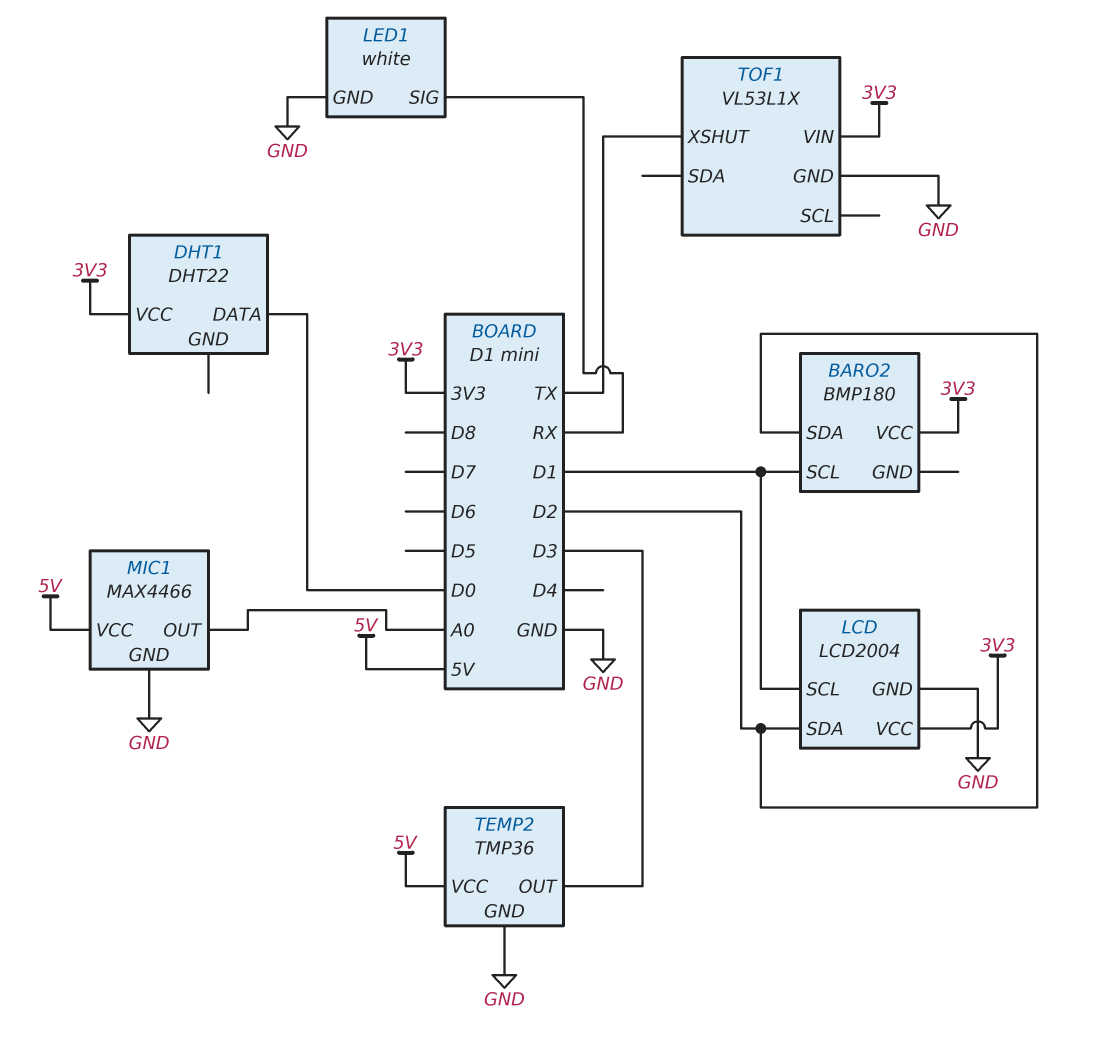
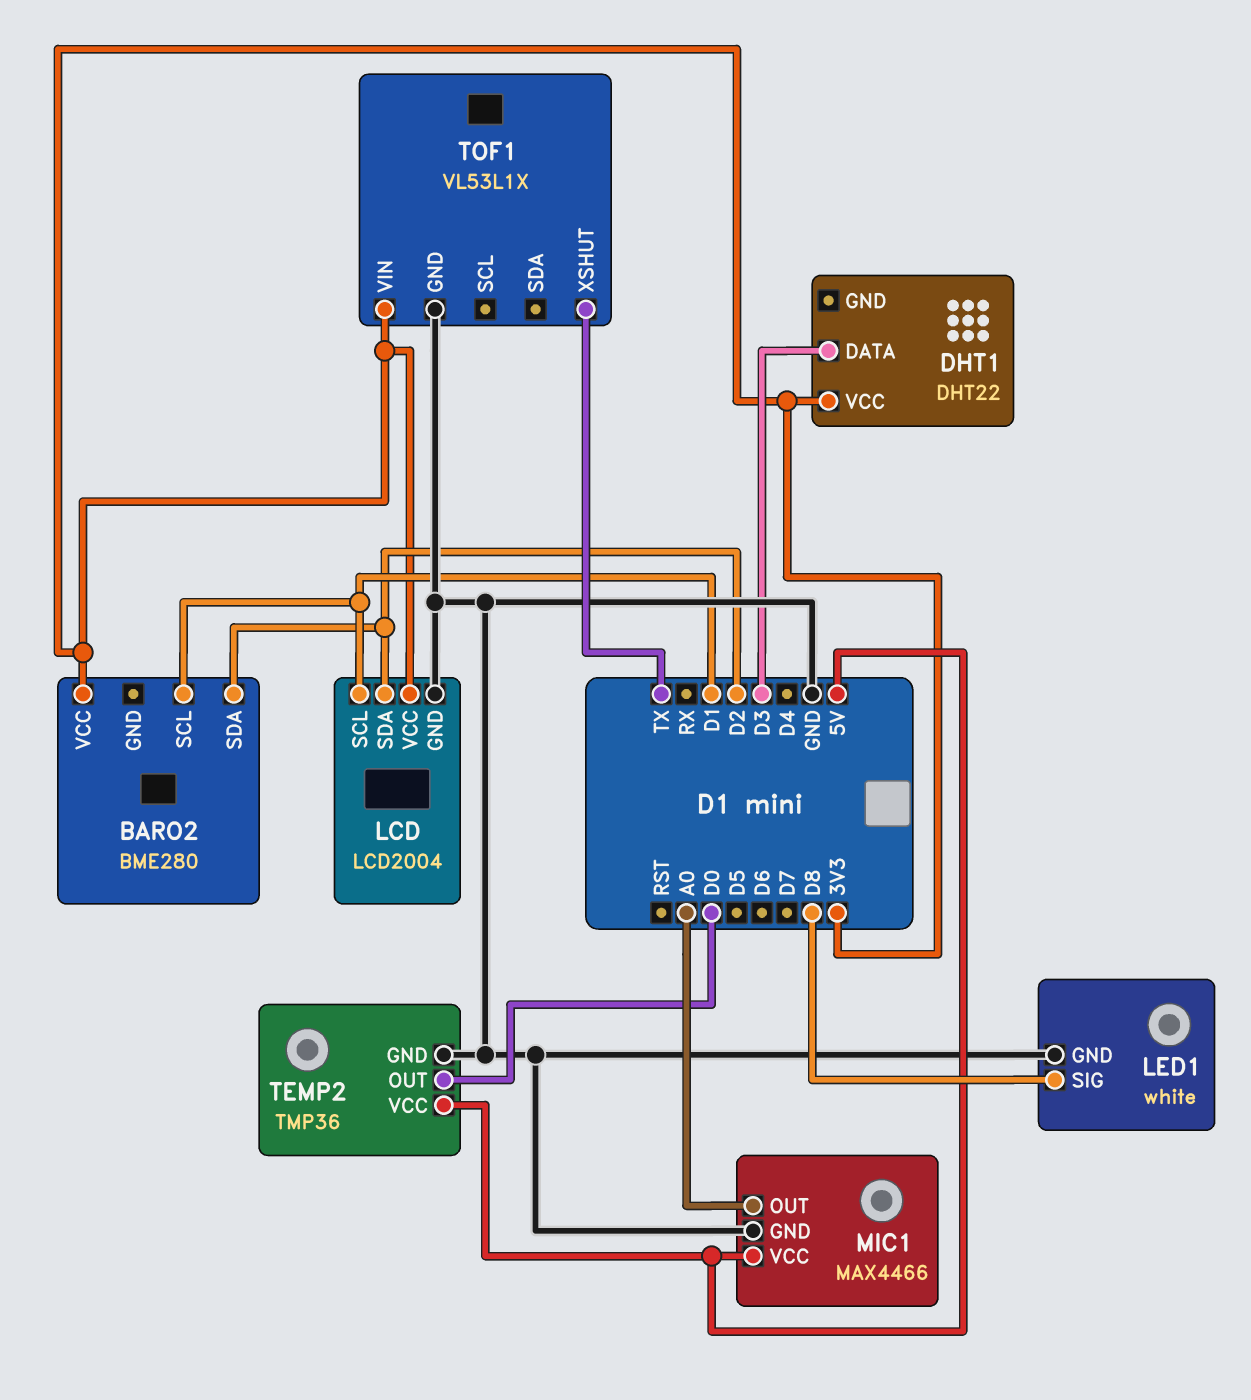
BARO2: BMP180 -> BME280
DHT1 pin DATA: D0 -> D3
LED1 pin SIG: RX -> D8
TEMP2 pin OUT: D3 -> D0

